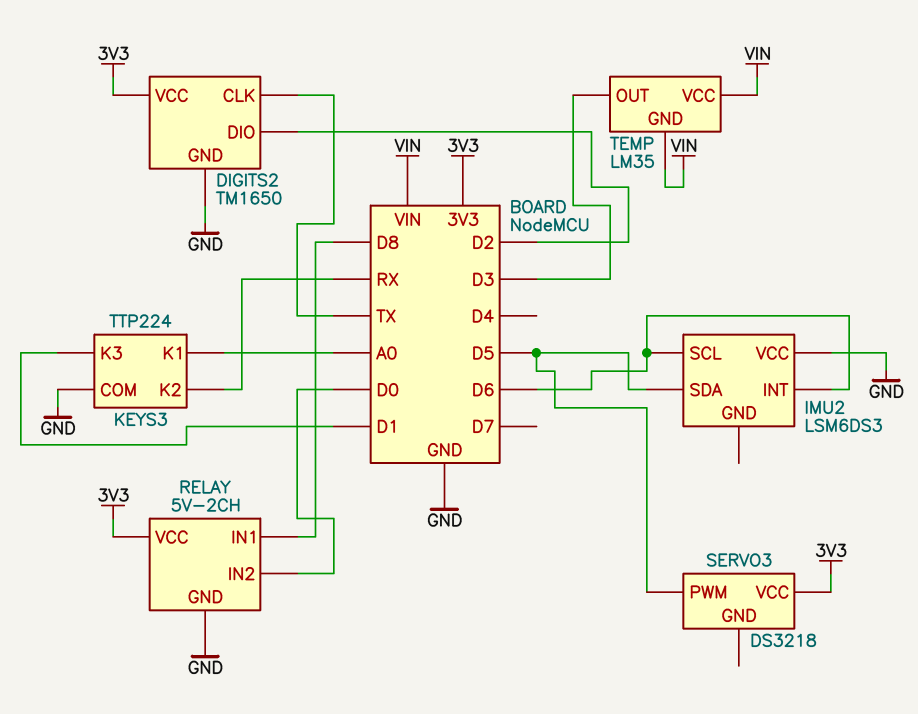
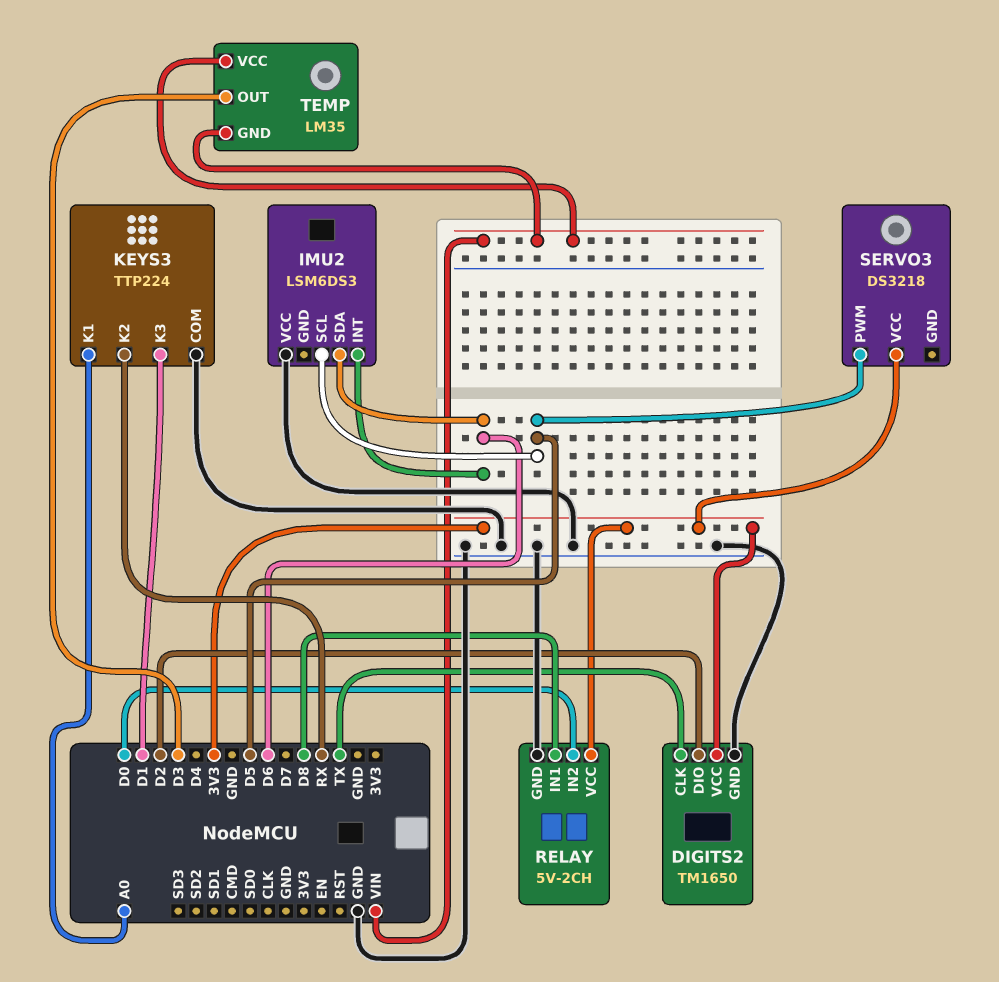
IMU2 pin SCL: D6 -> D5
IMU2 pin SDA: D5 -> D6

